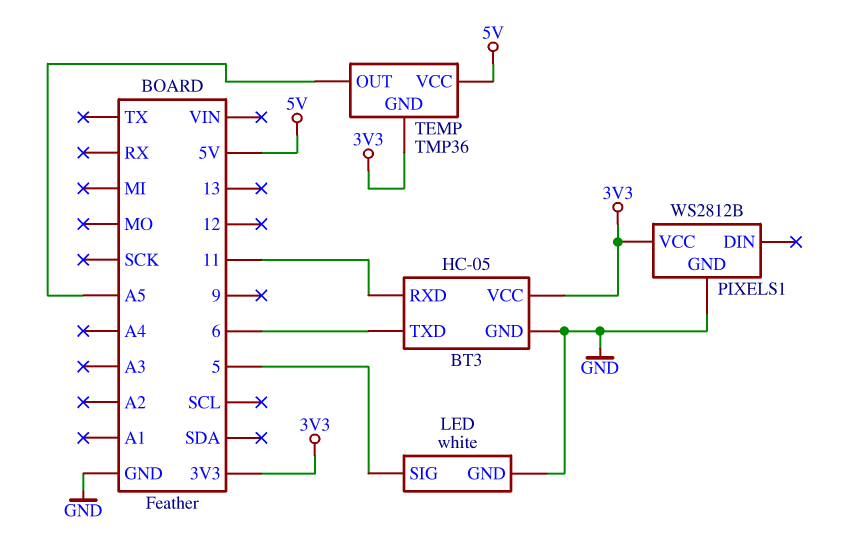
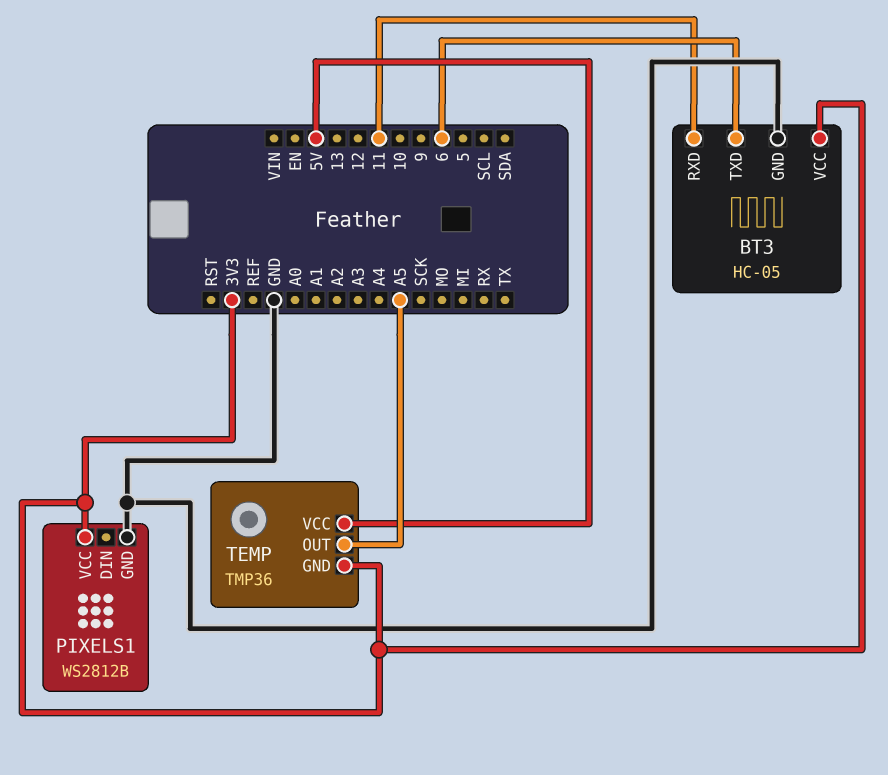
LED: white -> none
LED pin GND: GND -> none
LED pin SIG: 5 -> none

